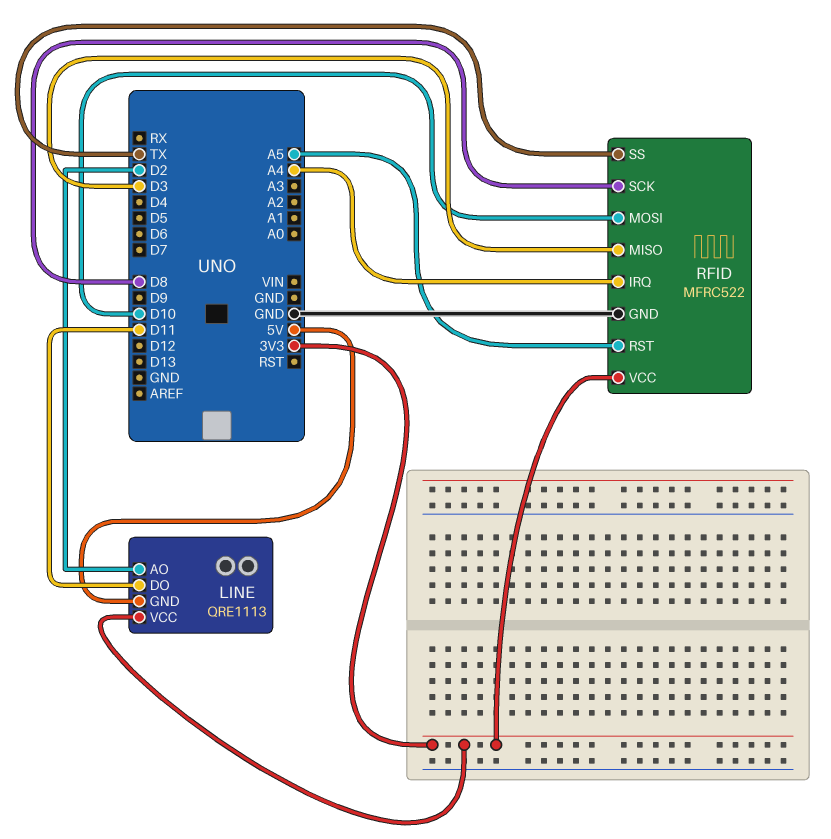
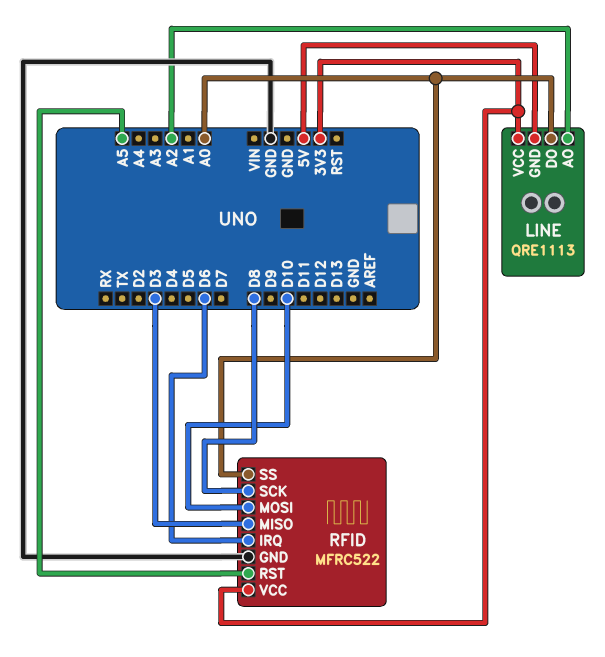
LINE pin AO: D2 -> A2
LINE pin DO: D11 -> A0
RFID pin IRQ: A4 -> D6
RFID pin SS: TX -> A0

